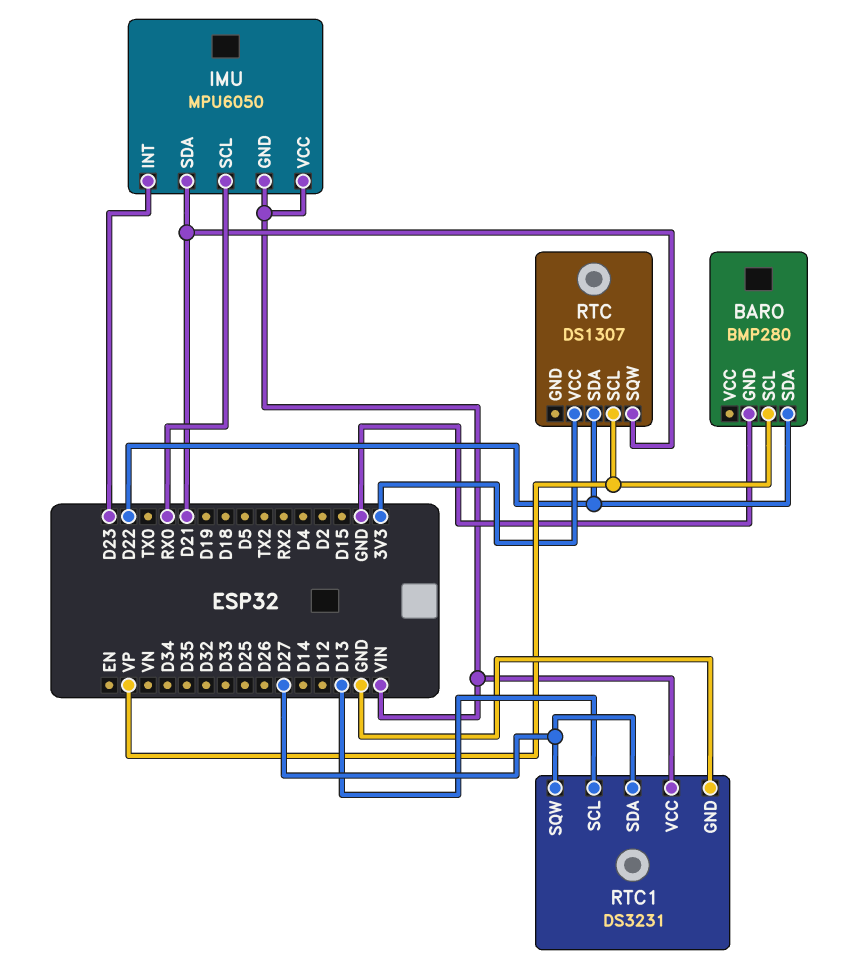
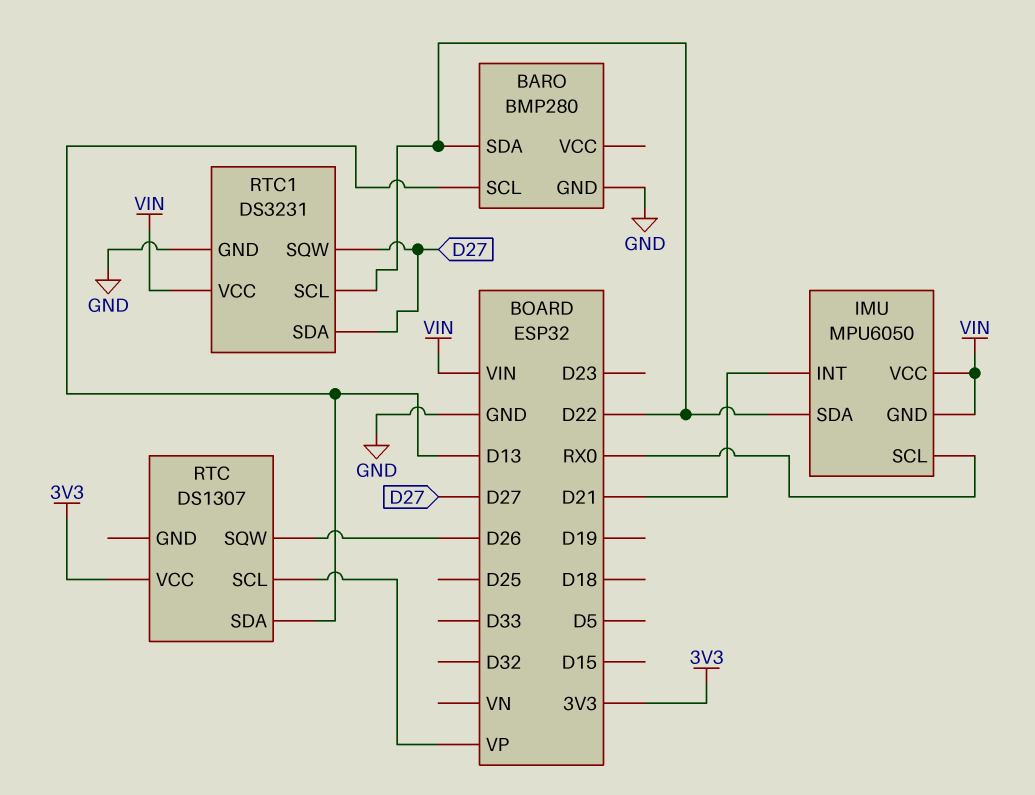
BARO pin SCL: VP -> D13
IMU pin INT: D23 -> D21
IMU pin SDA: D21 -> D22
RTC pin SDA: D22 -> D13
RTC pin SQW: D21 -> D26
RTC1 pin SCL: D13 -> D22

